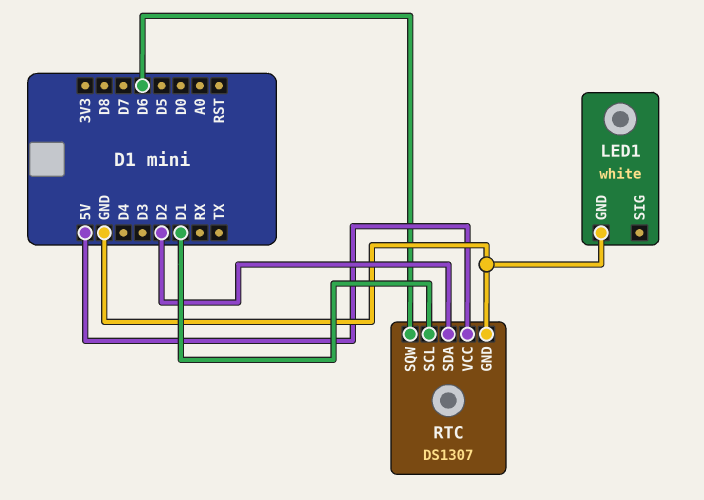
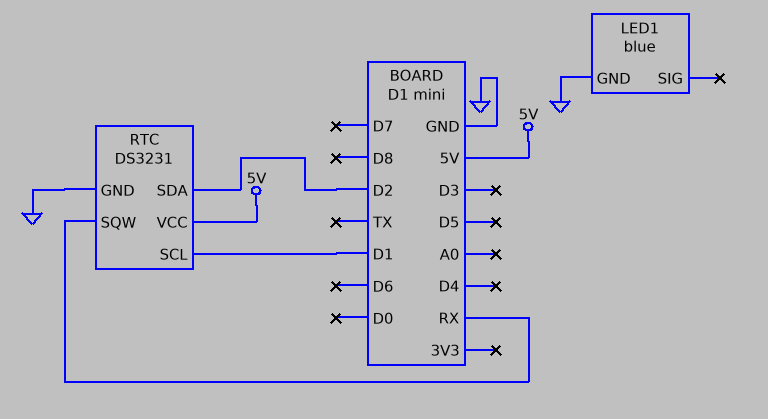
LED1: white -> blue
RTC: DS1307 -> DS3231
RTC pin SQW: D6 -> RX

